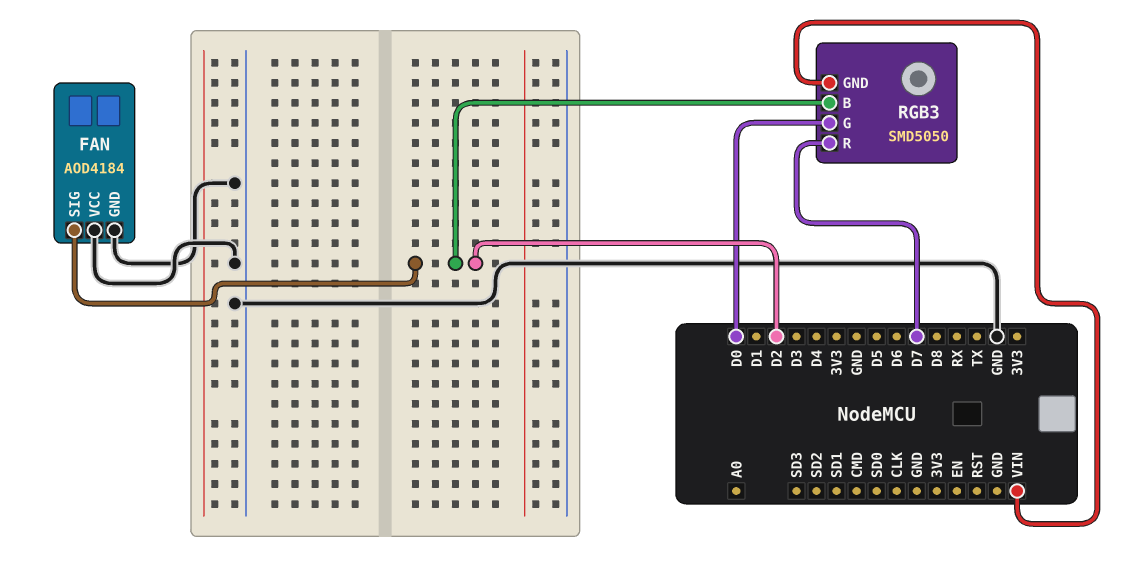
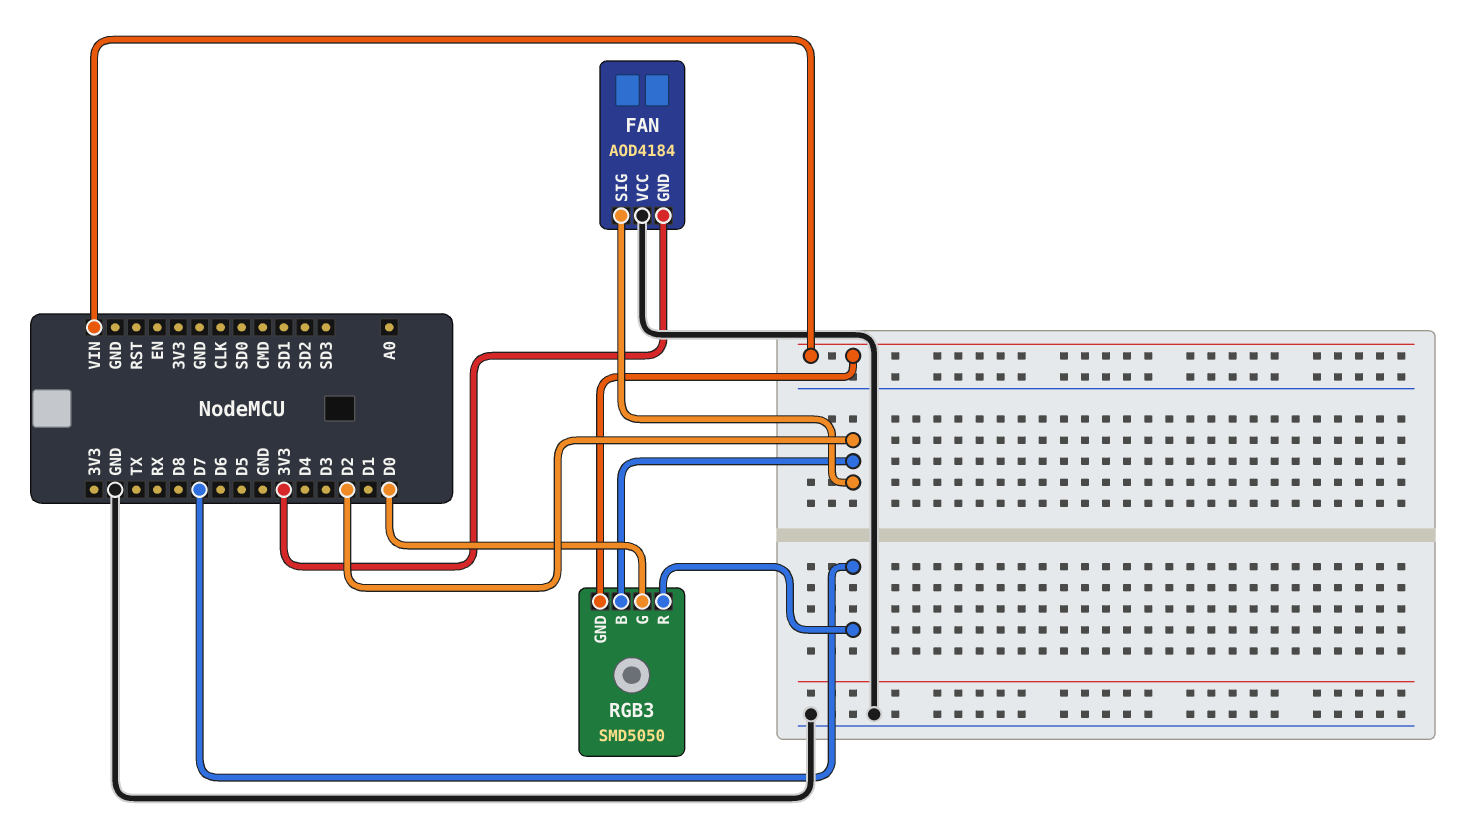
FAN pin GND: GND -> 3V3

